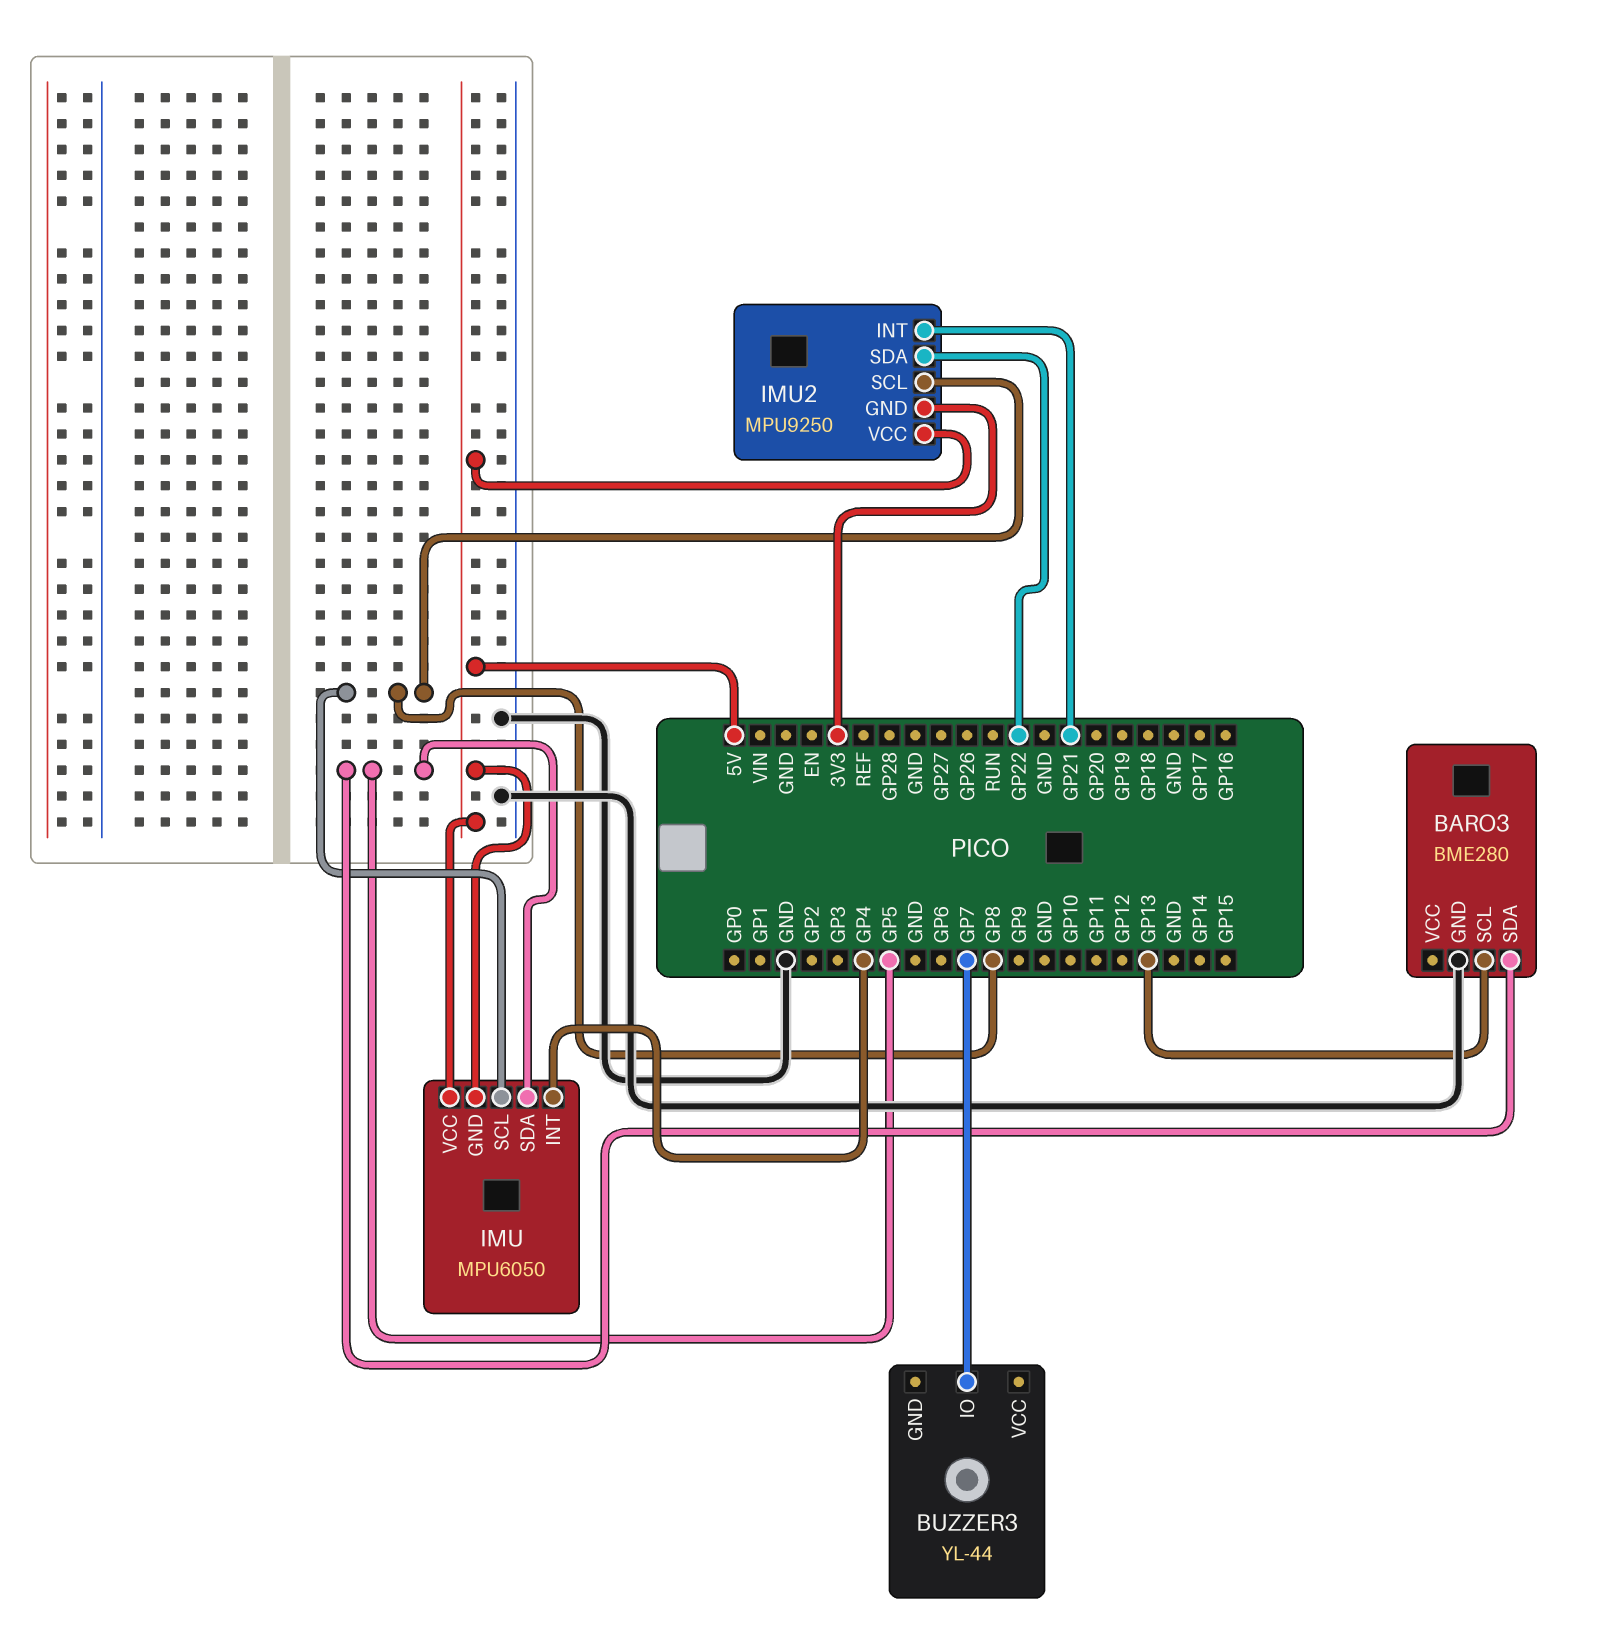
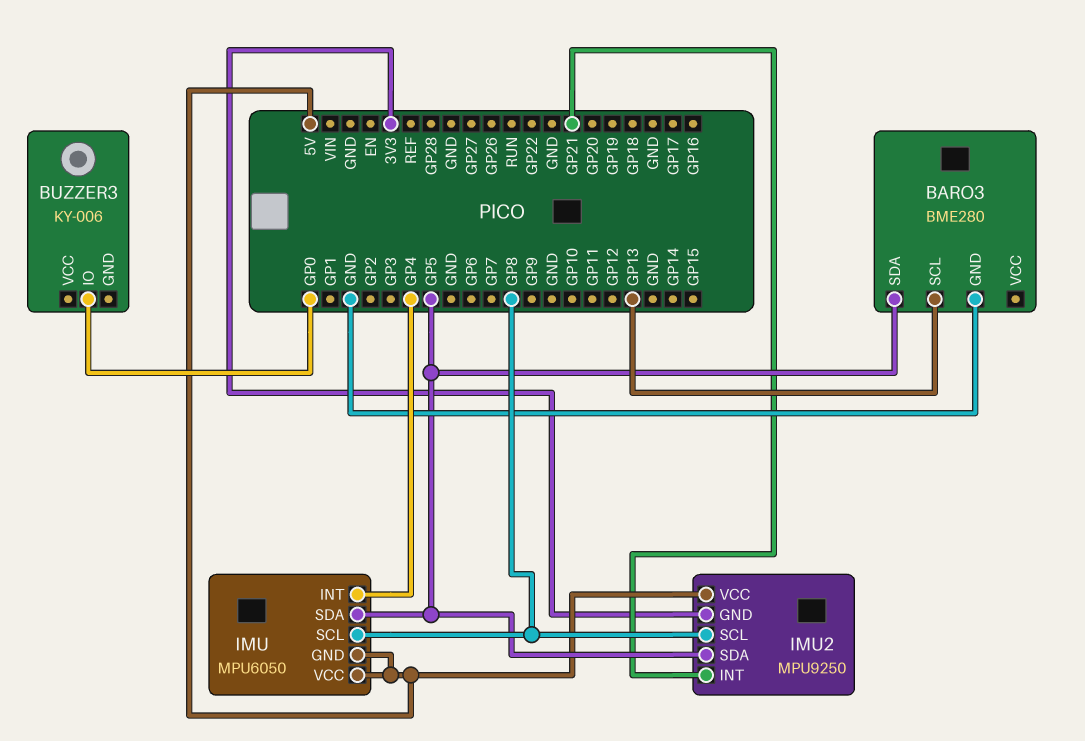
BUZZER3: YL-44 -> KY-006
BUZZER3 pin IO: GP7 -> GP0
IMU2 pin SDA: GP22 -> GP5

